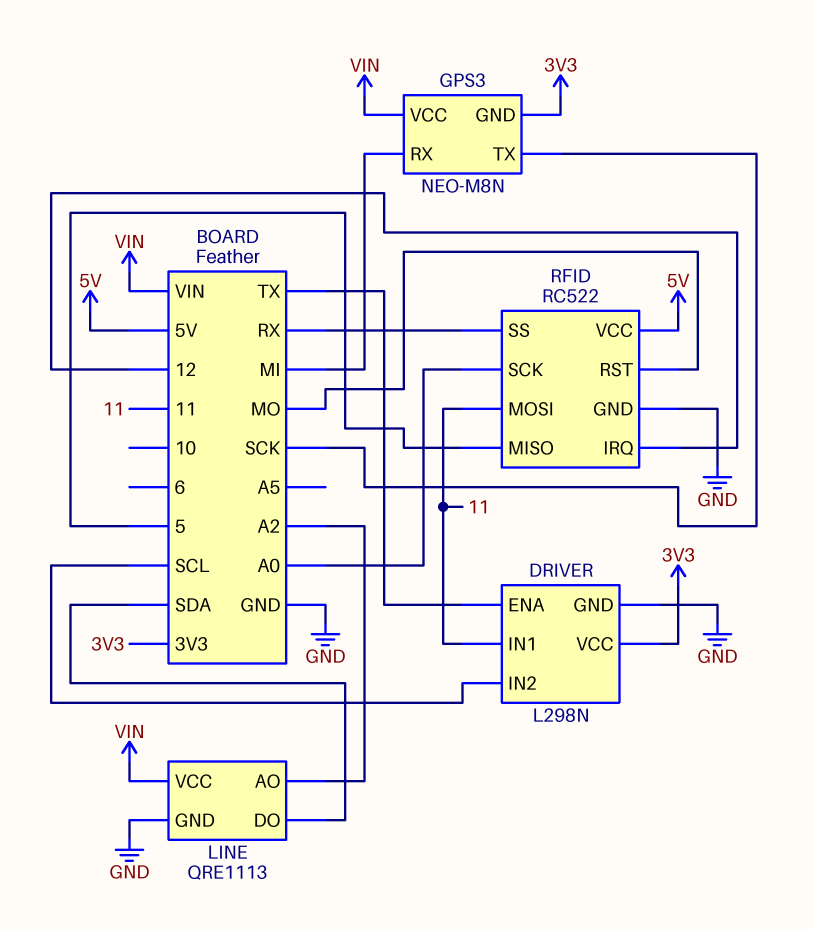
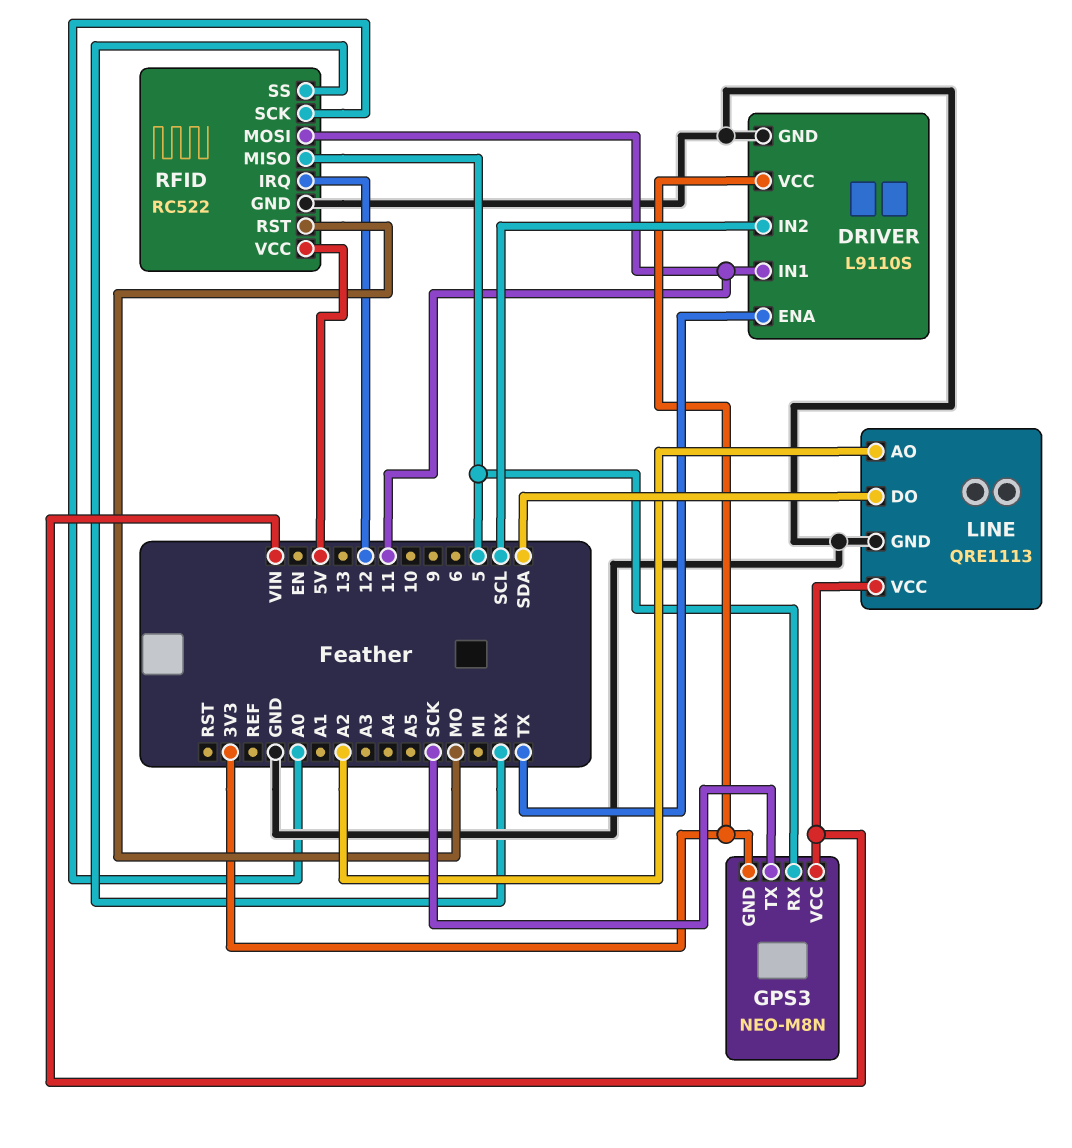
DRIVER: L298N -> L9110S
GPS3 pin RX: MI -> 5

